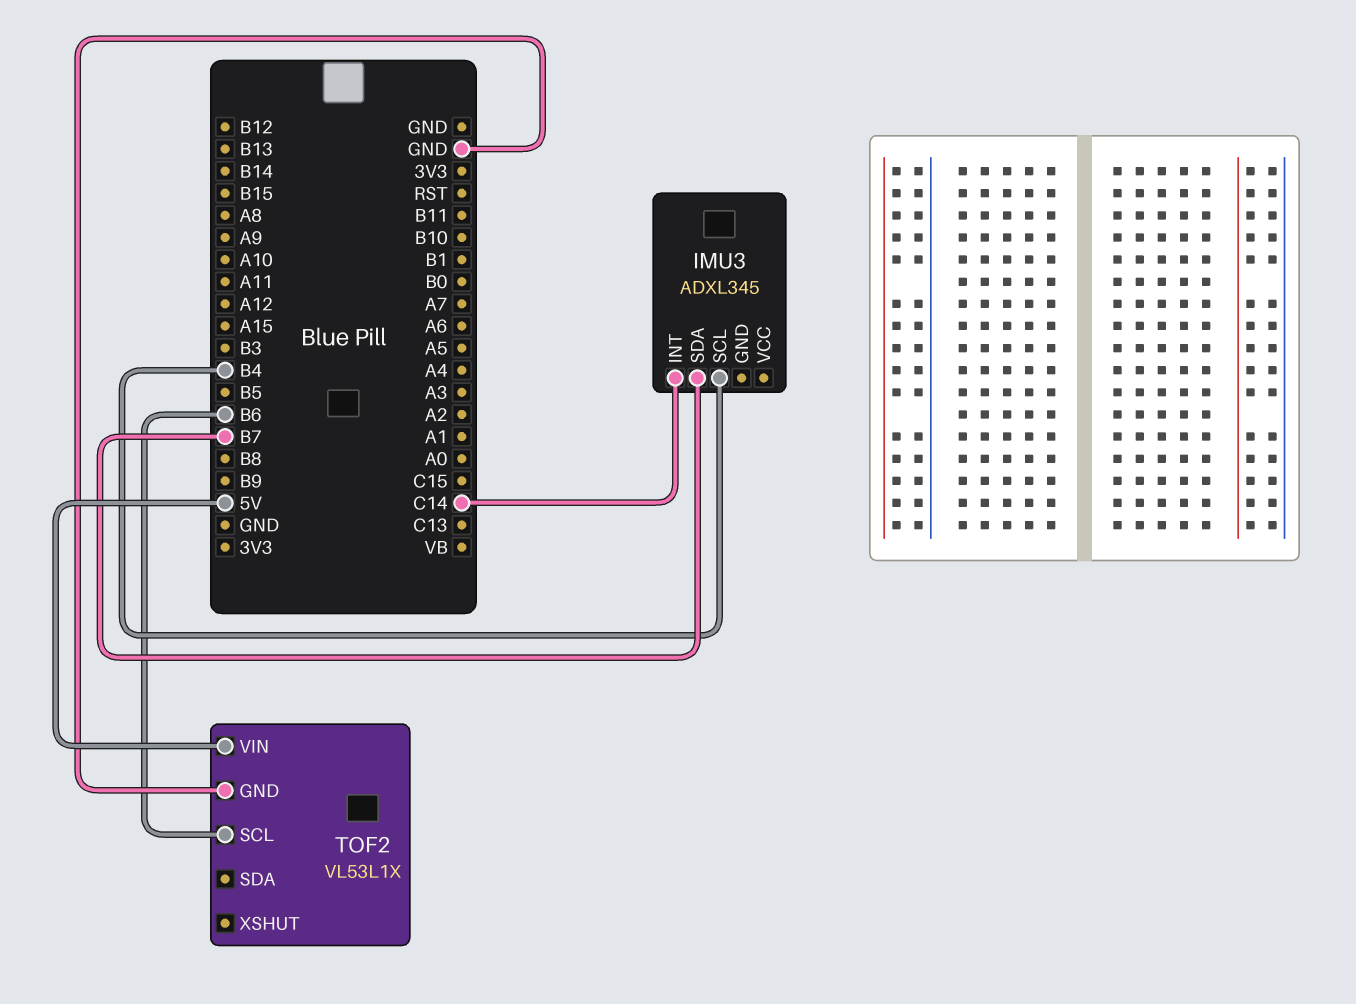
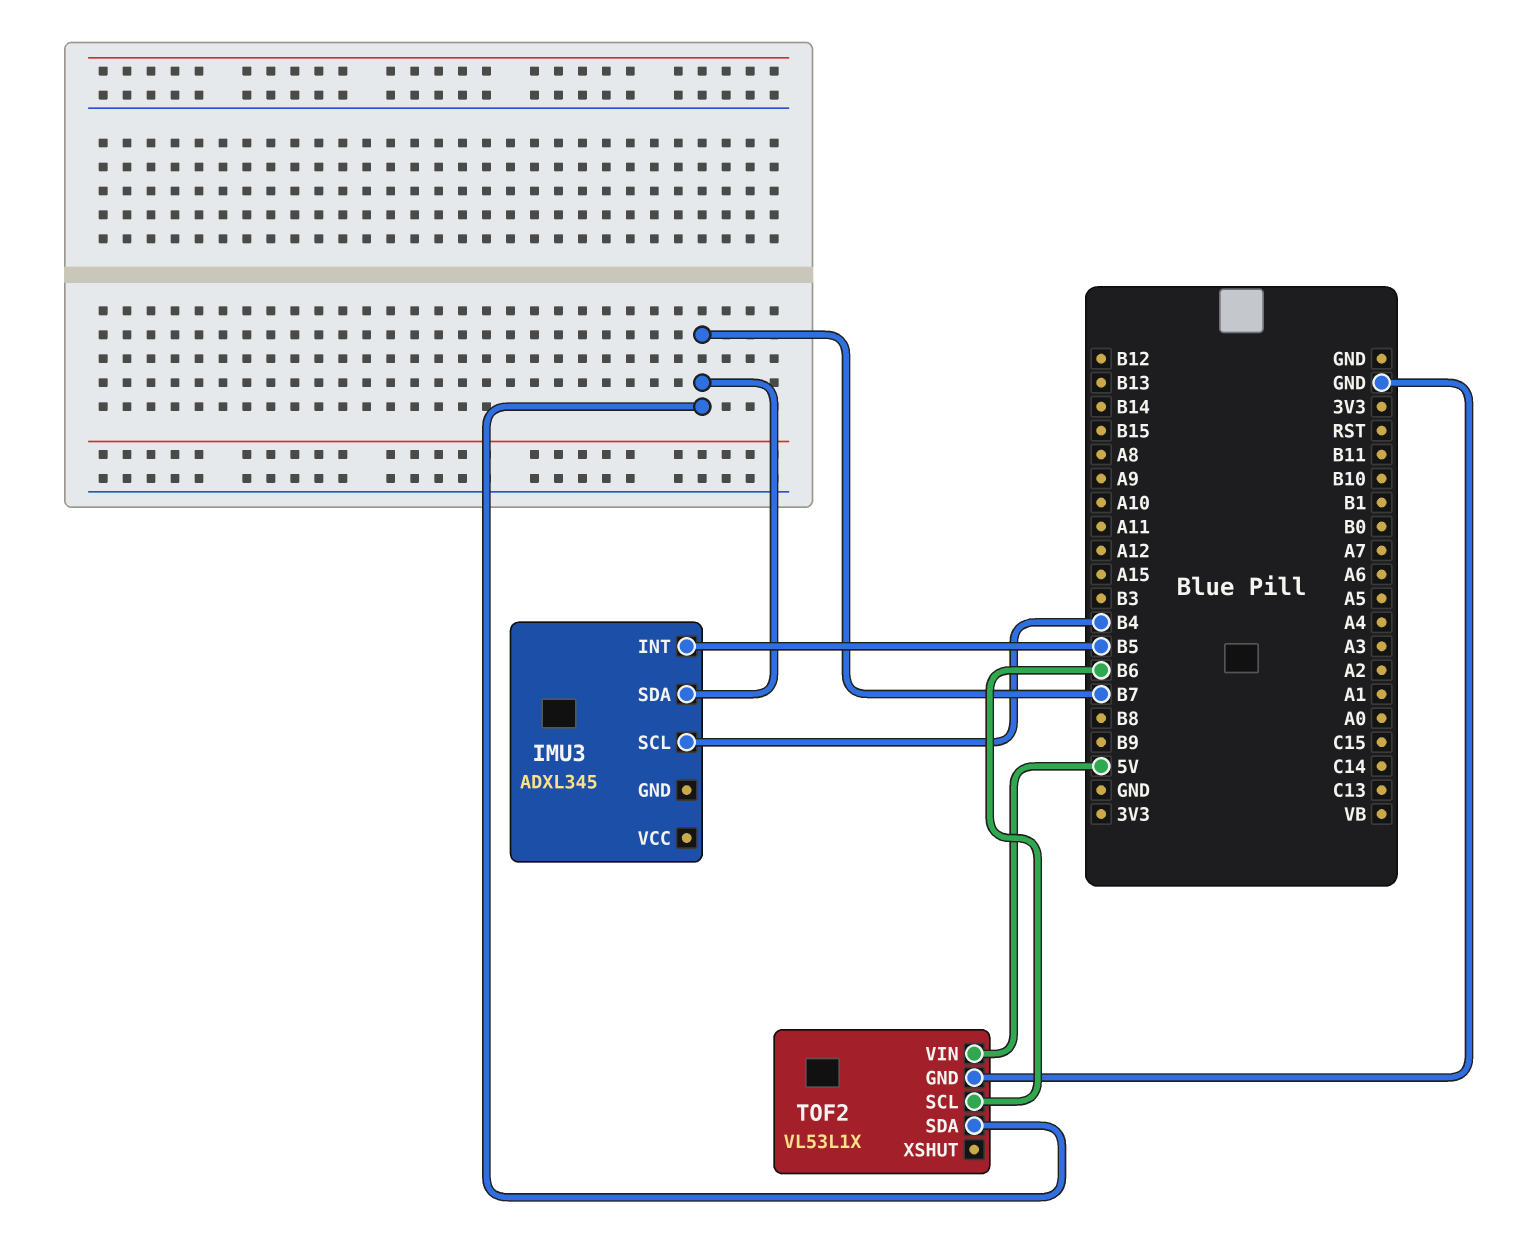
IMU3 pin INT: C14 -> B5
TOF2 pin SDA: none -> B7

